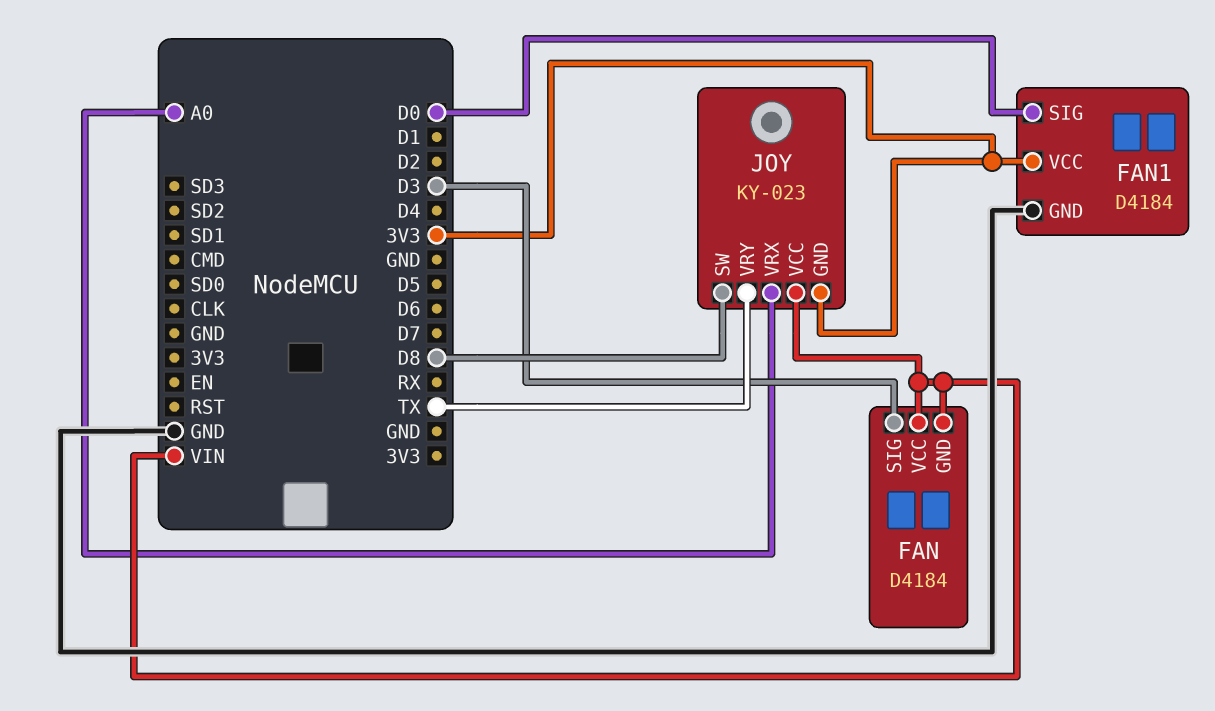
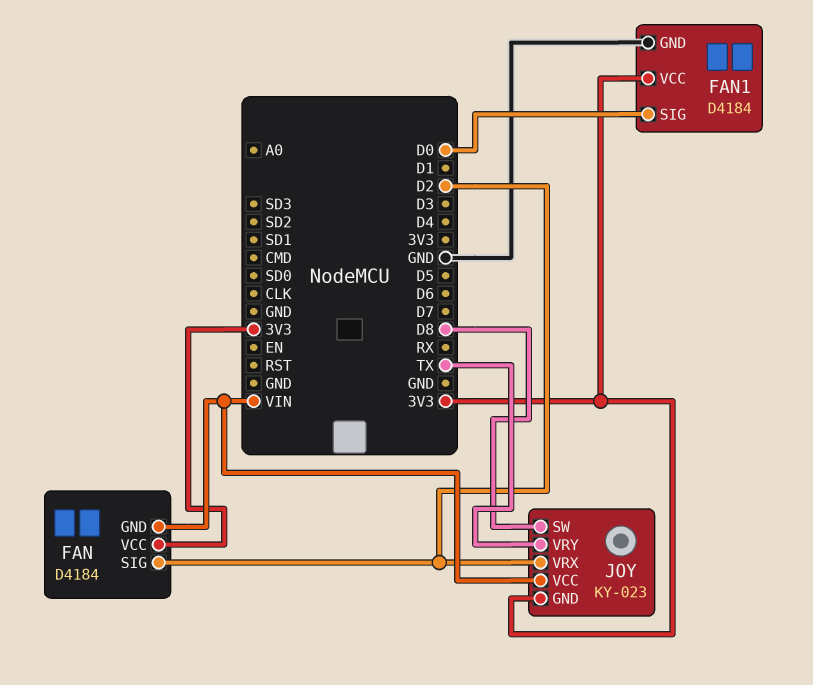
FAN pin SIG: D3 -> D2
FAN pin VCC: VIN -> 3V3
JOY pin VRX: A0 -> D2

